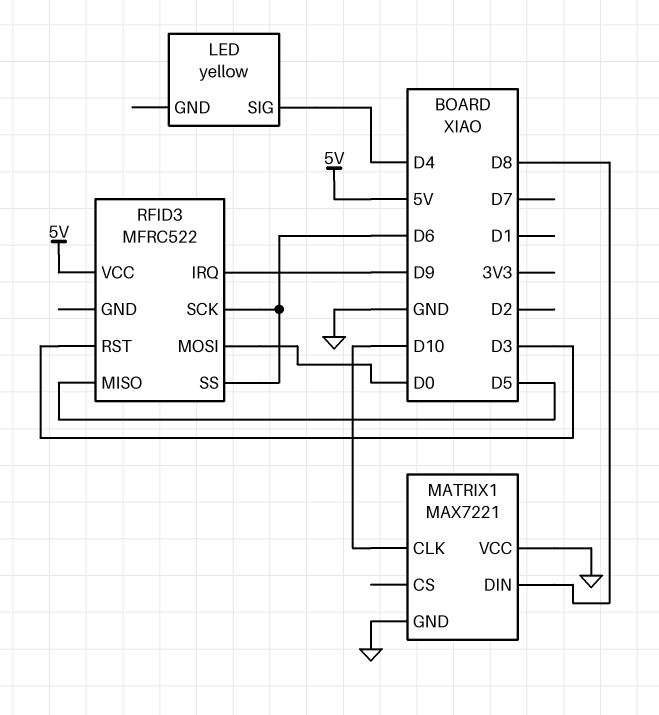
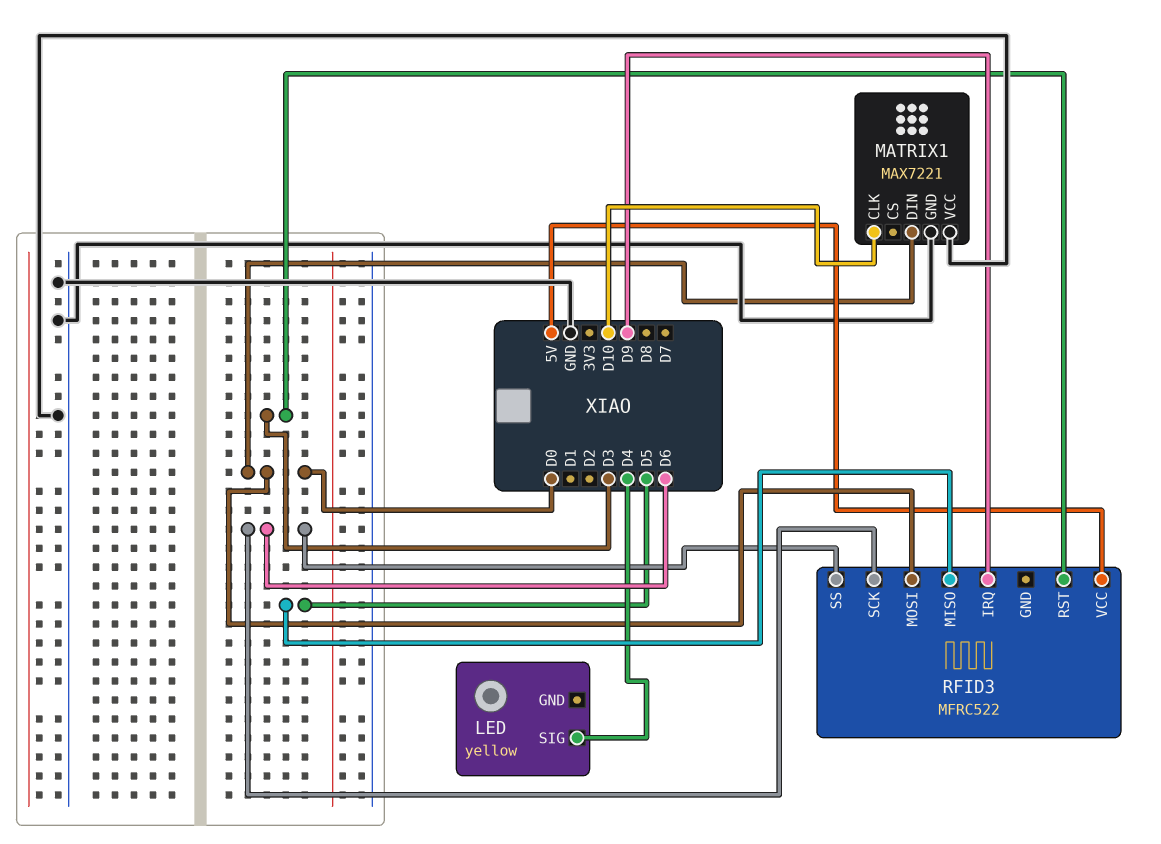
MATRIX1 pin DIN: D8 -> D0

